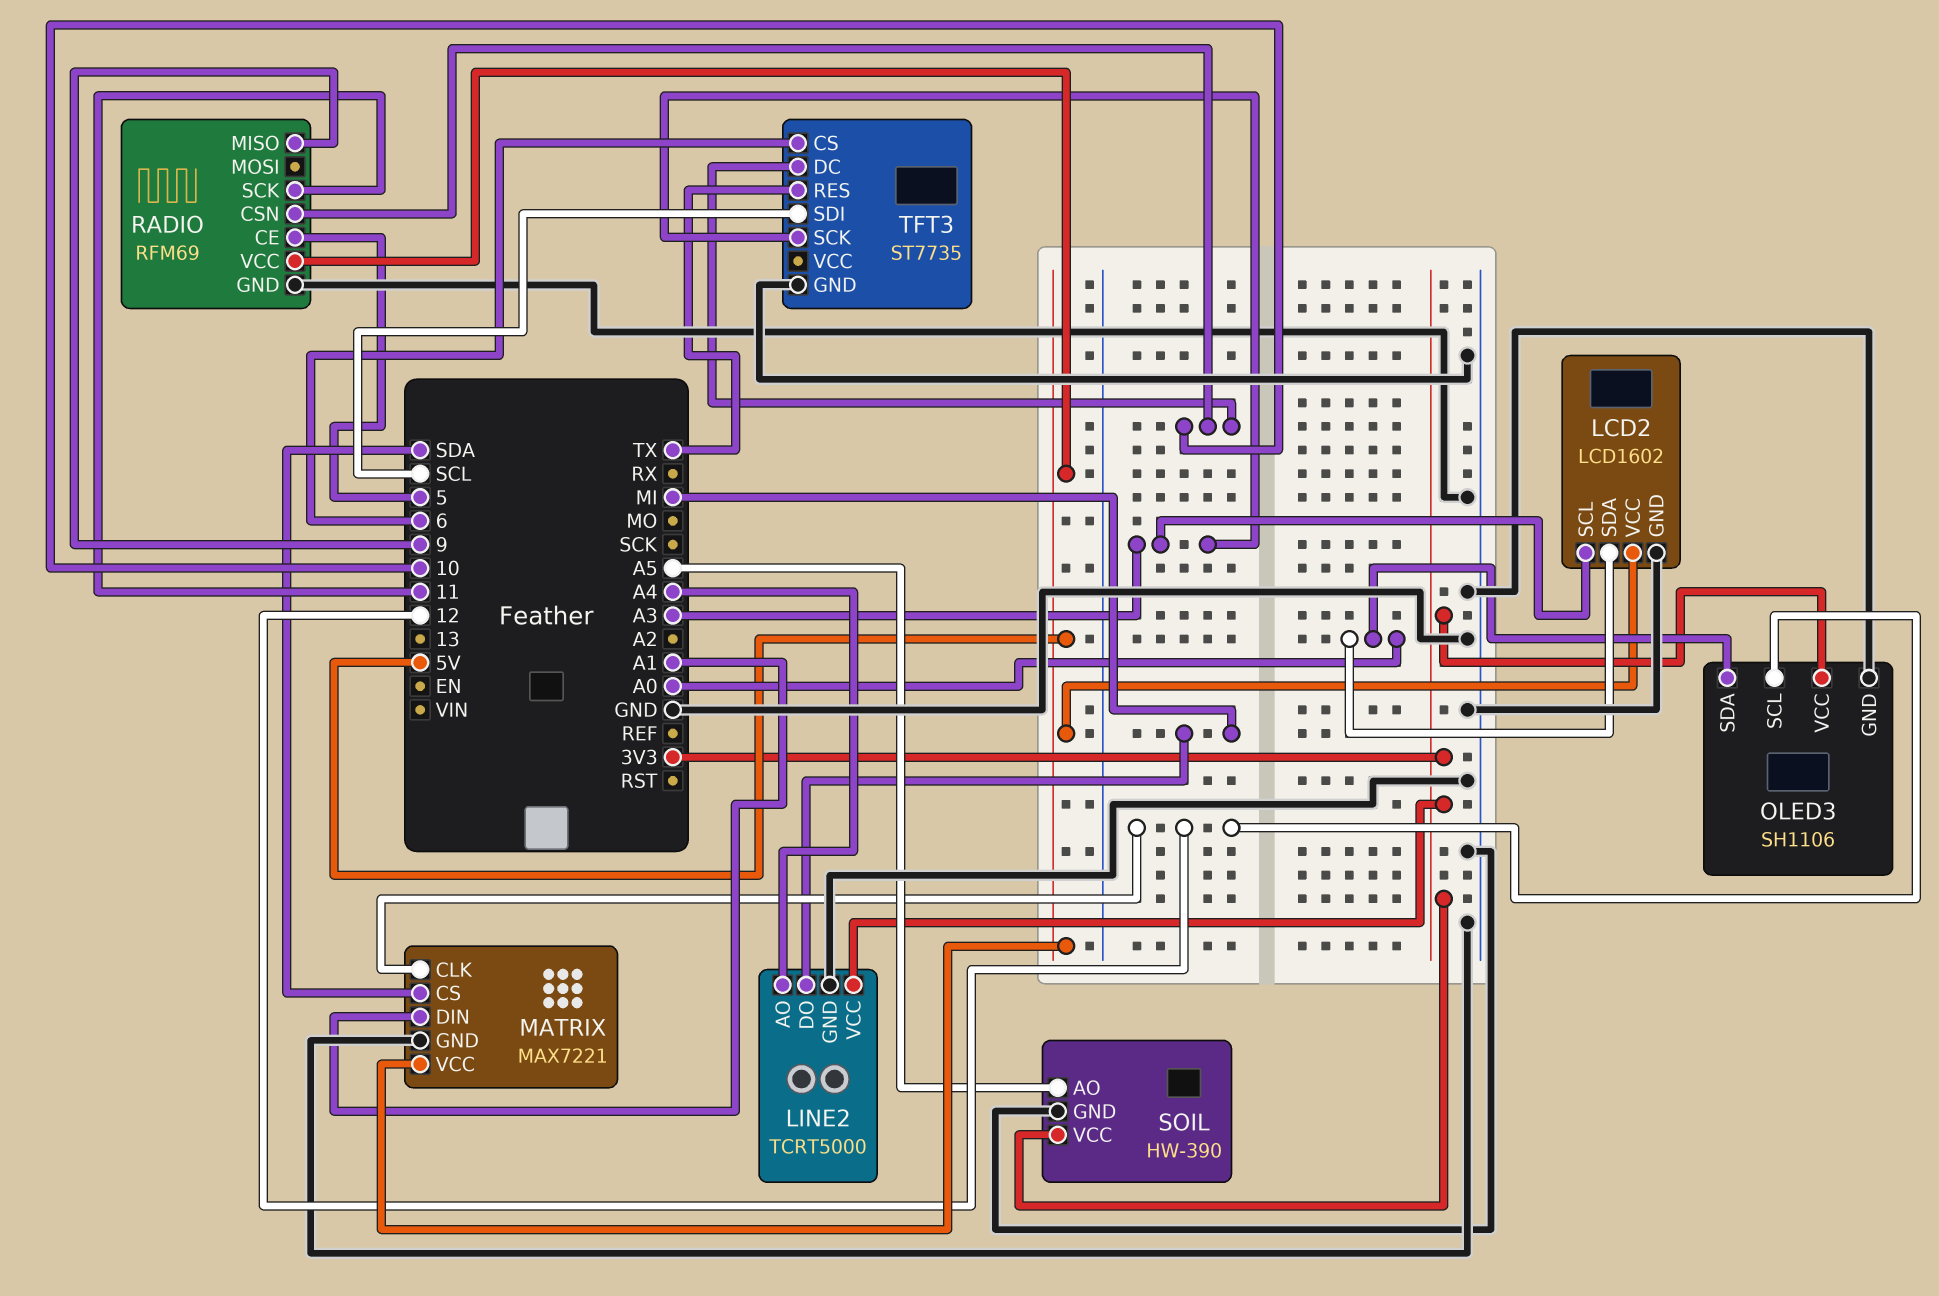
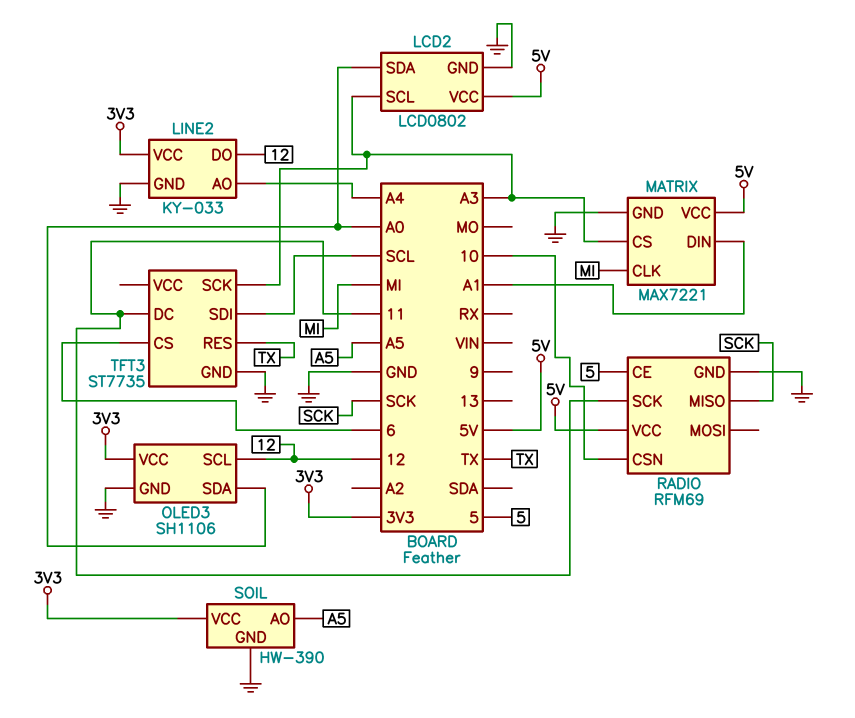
LCD2: LCD1602 -> LCD0802
LINE2: TCRT5000 -> KY-033
LINE2 pin DO: MI -> 12
MATRIX pin CLK: 12 -> MI
MATRIX pin CS: SDA -> A3
RADIO pin MISO: 9 -> SCK
TFT3 pin DC: 10 -> 11

